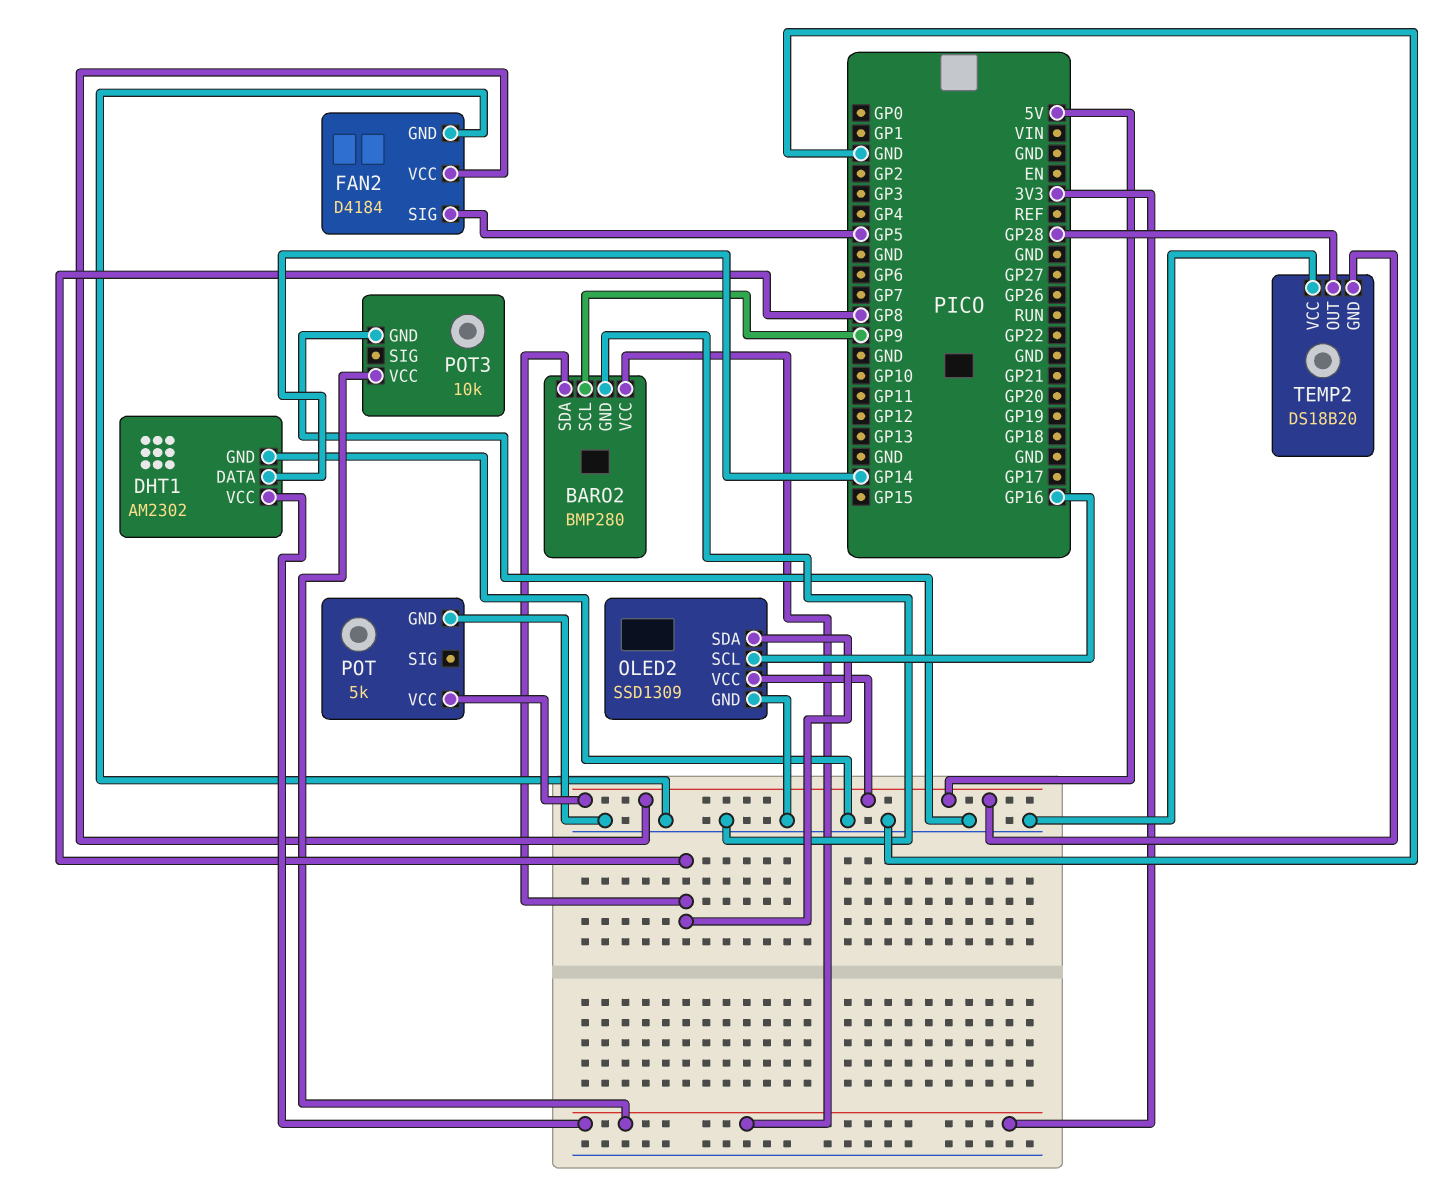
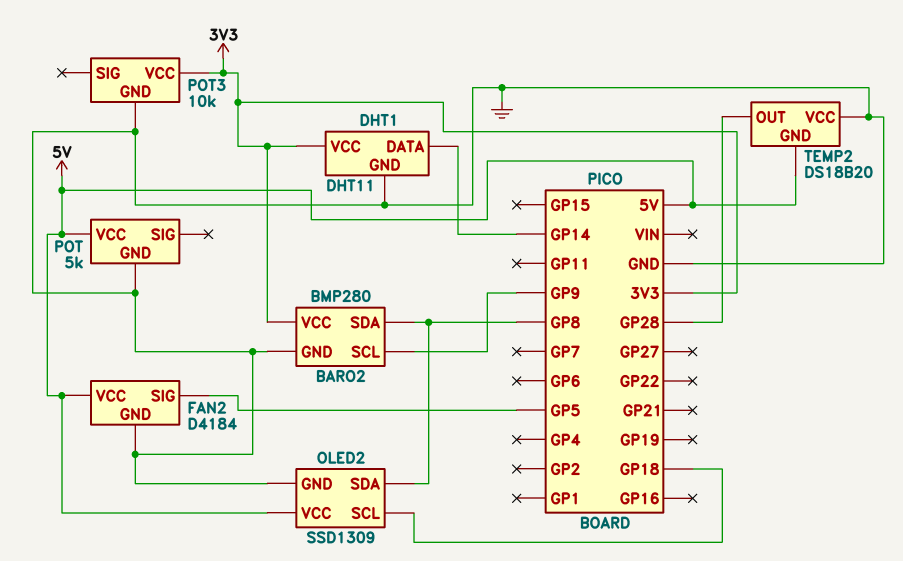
DHT1: AM2302 -> DHT11
OLED2 pin SCL: GP16 -> GP18

